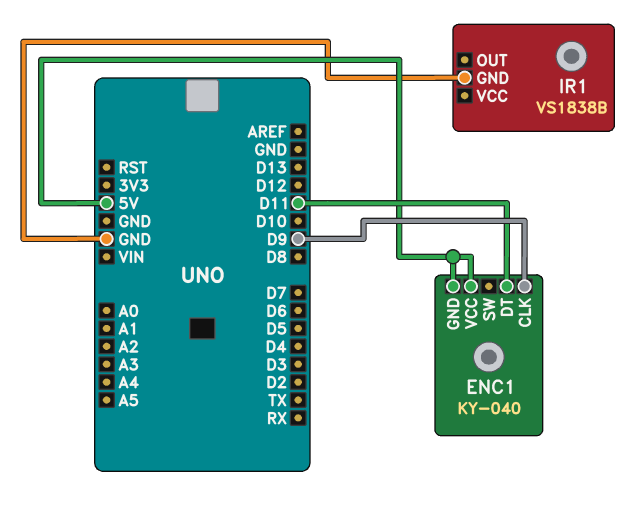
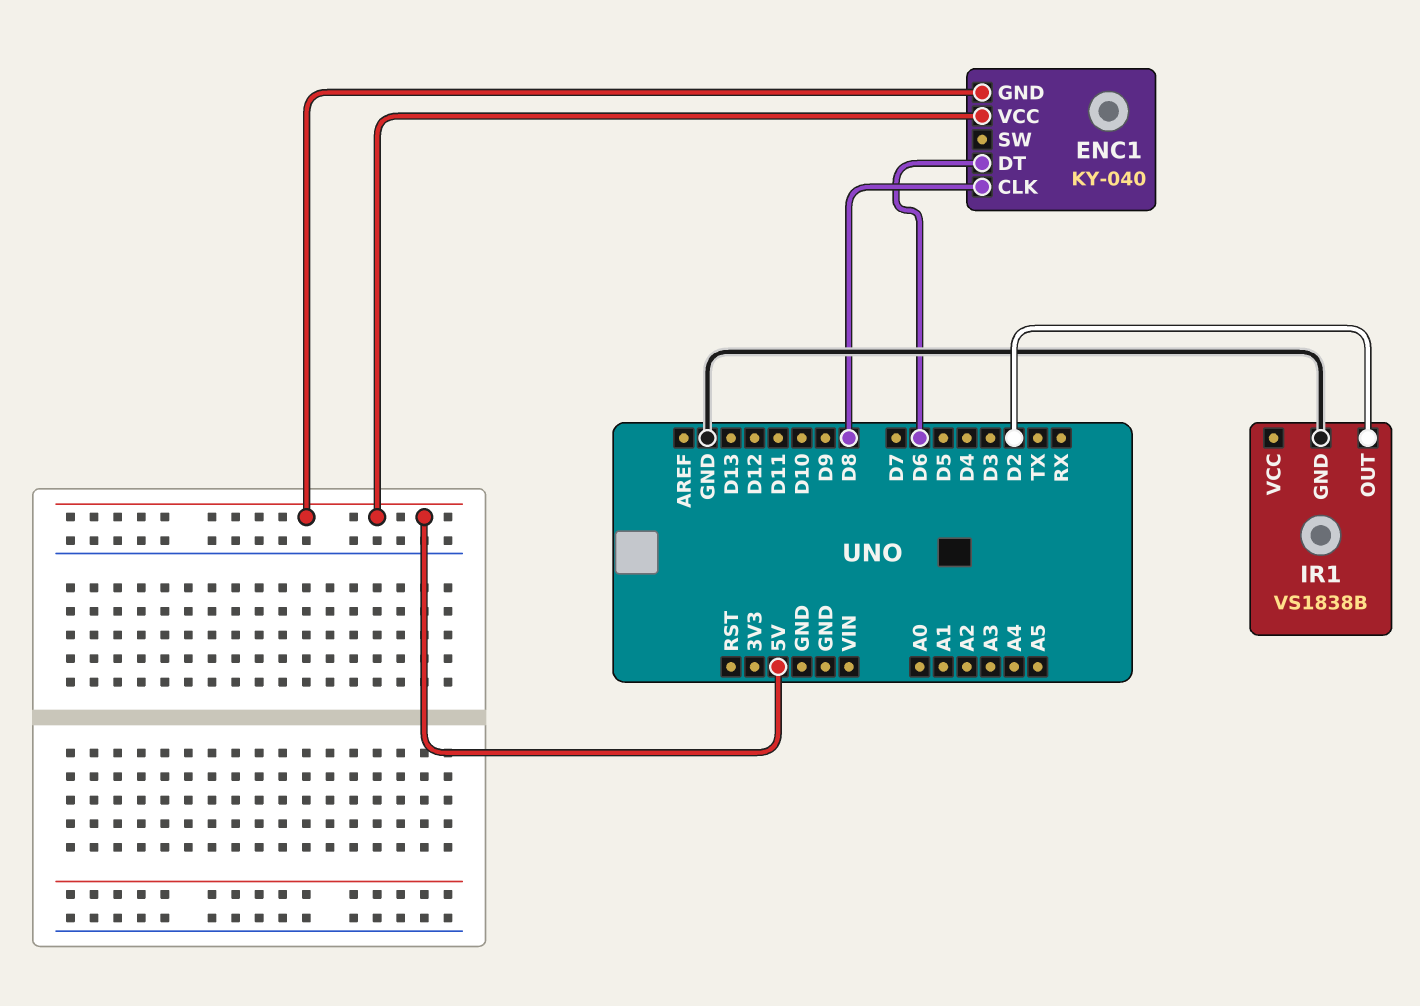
ENC1 pin CLK: D9 -> D8
ENC1 pin DT: D11 -> D6
IR1 pin OUT: none -> D2

